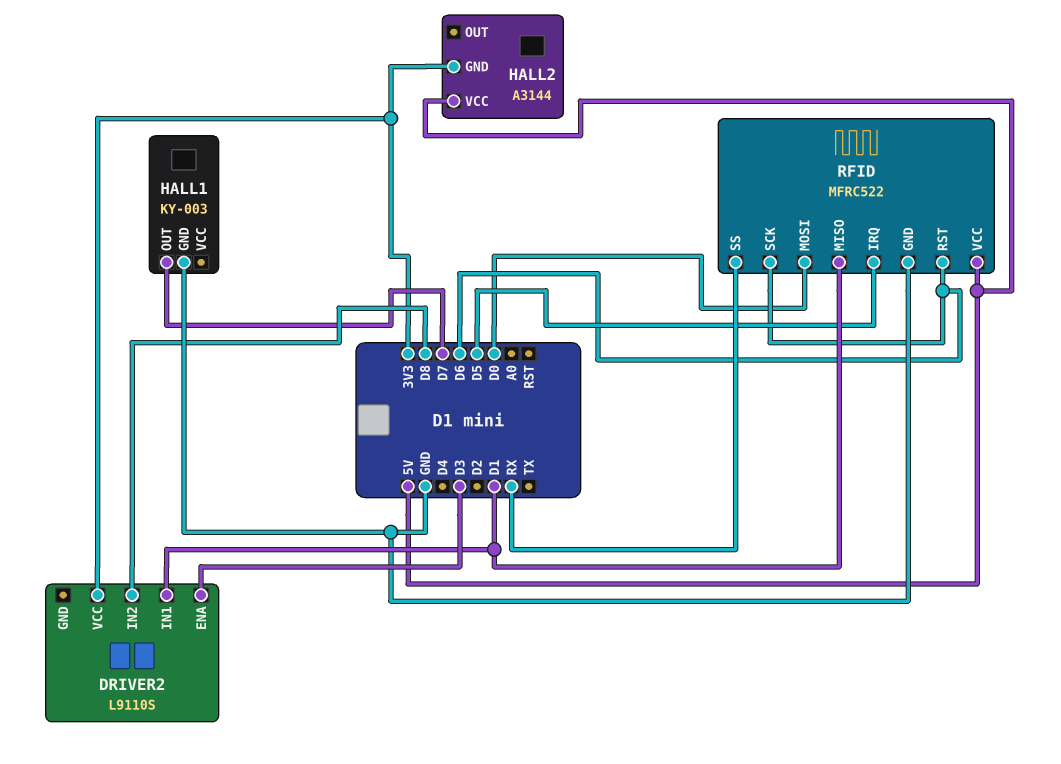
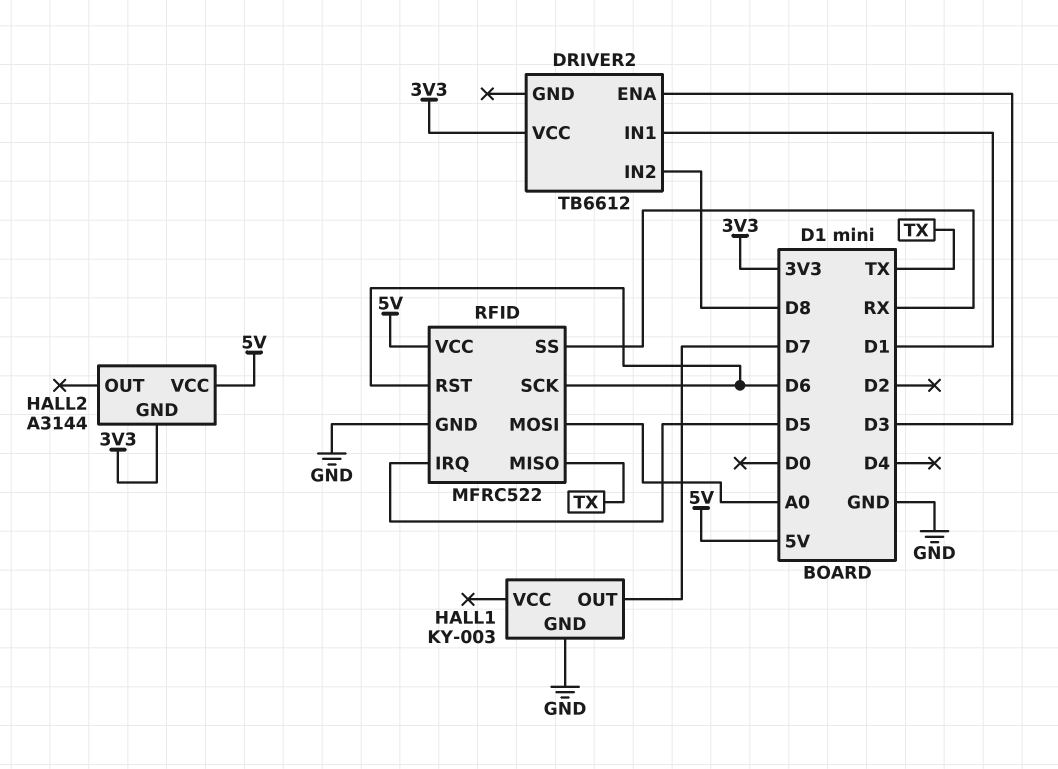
DRIVER2: L9110S -> TB6612
RFID pin MISO: D1 -> TX
RFID pin MOSI: D0 -> A0

